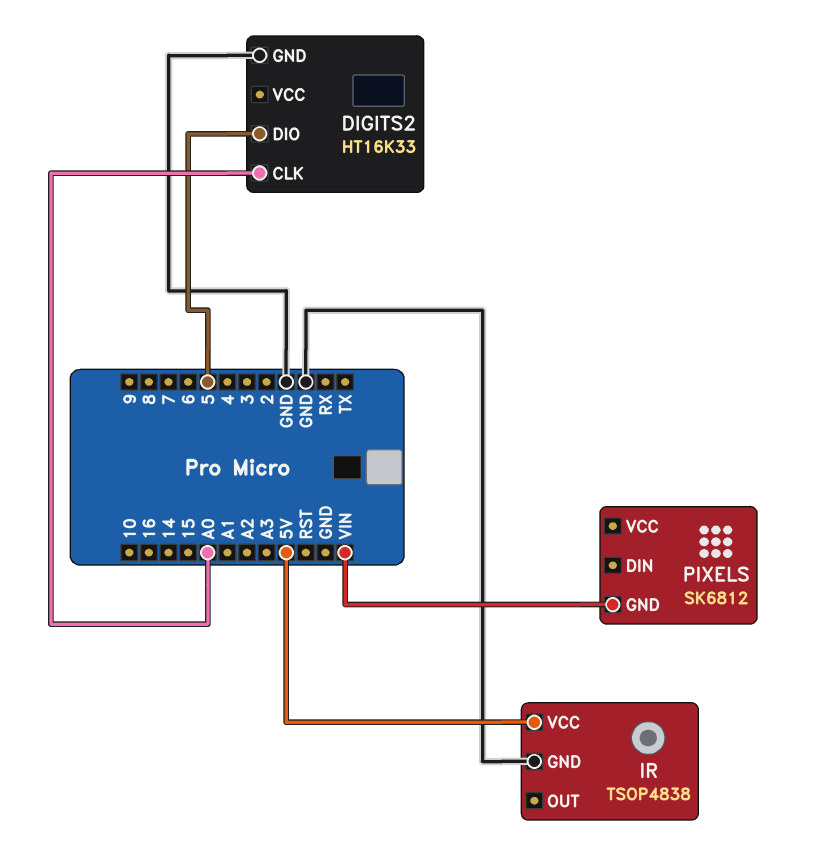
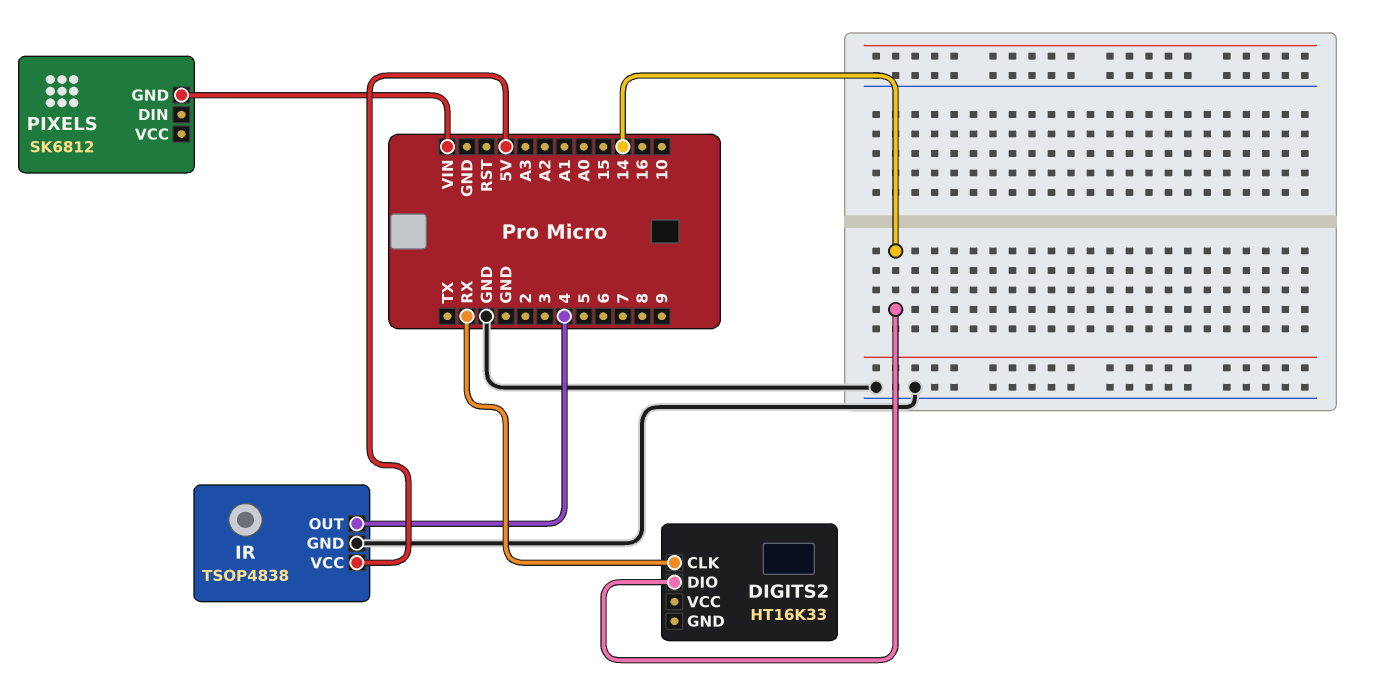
DIGITS2 pin CLK: A0 -> RX
DIGITS2 pin DIO: 5 -> 14
DIGITS2 pin GND: GND -> none
IR pin OUT: none -> 4

